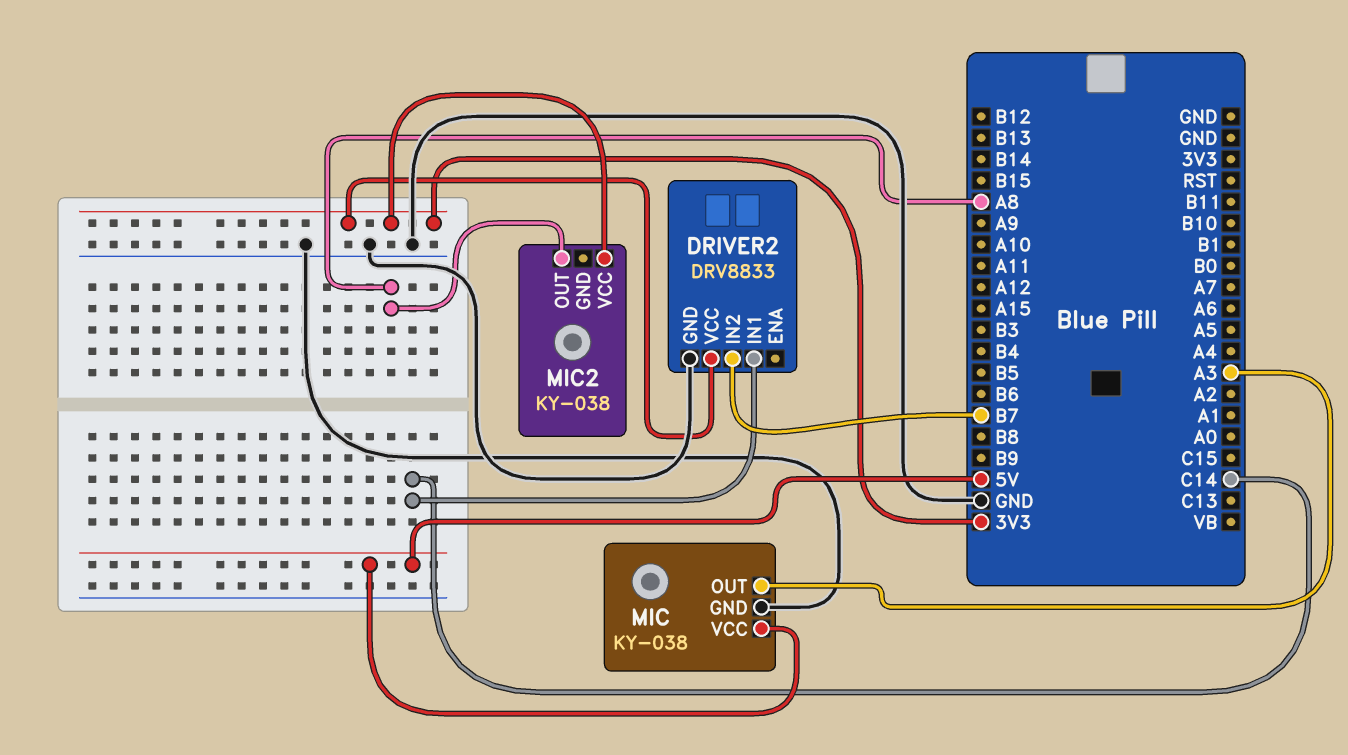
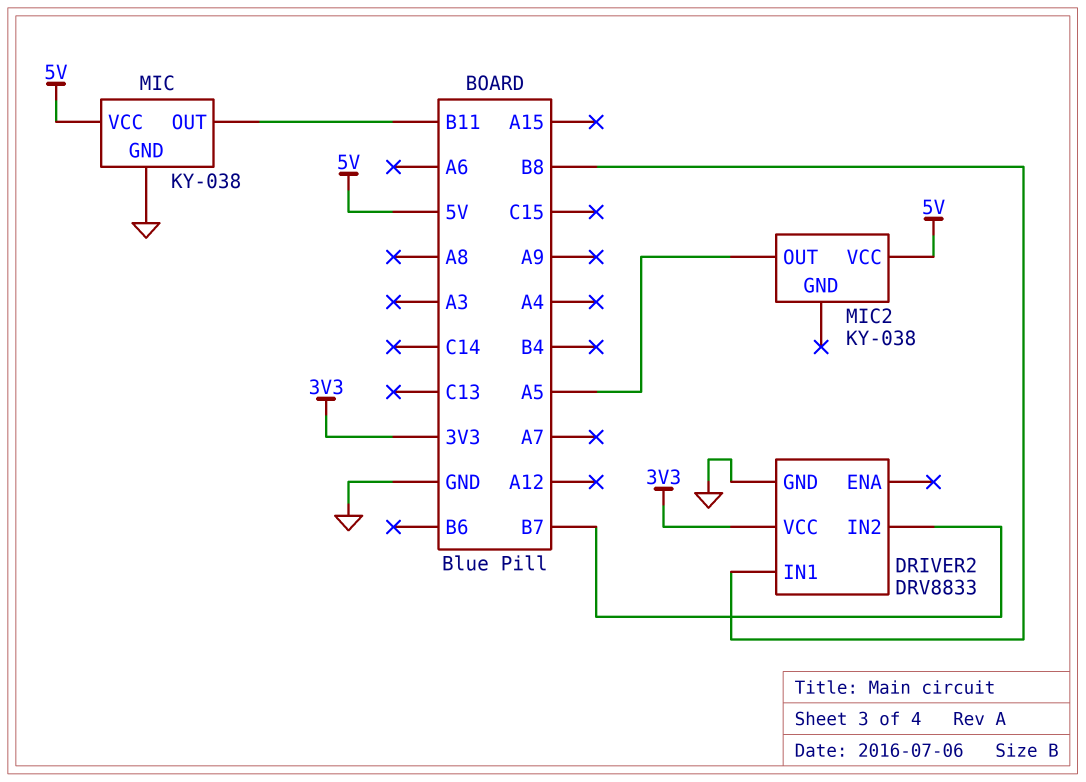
DRIVER2 pin IN1: C14 -> B8
MIC pin OUT: A3 -> B11
MIC2 pin OUT: A8 -> A5
MIC2 pin VCC: 3V3 -> 5V

